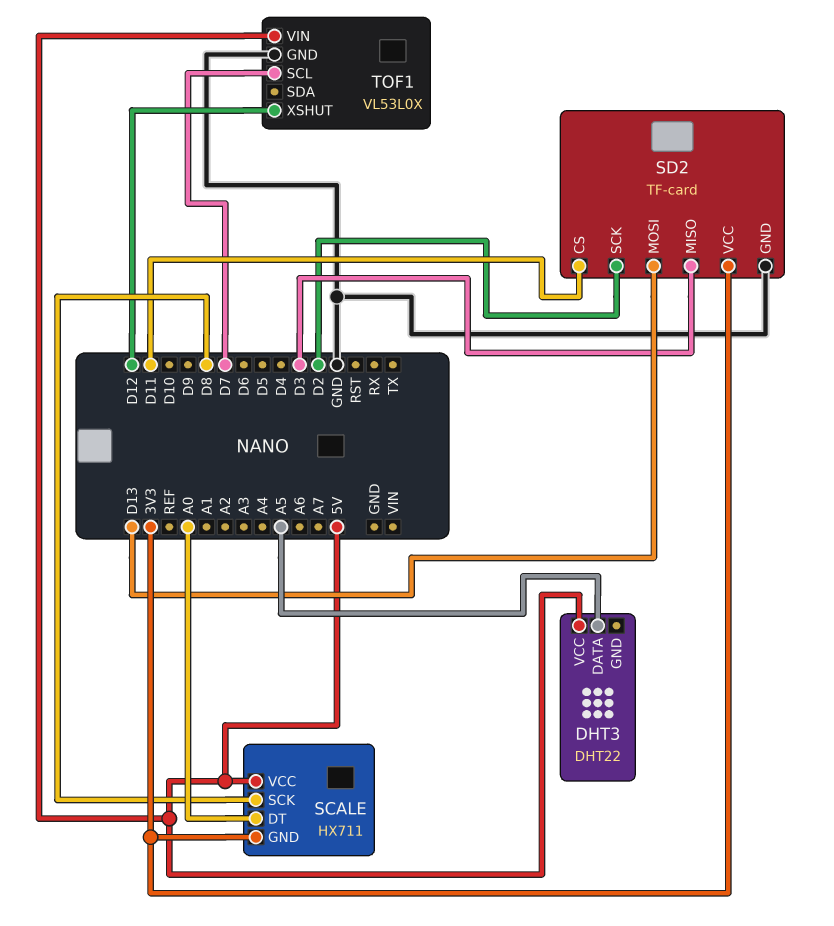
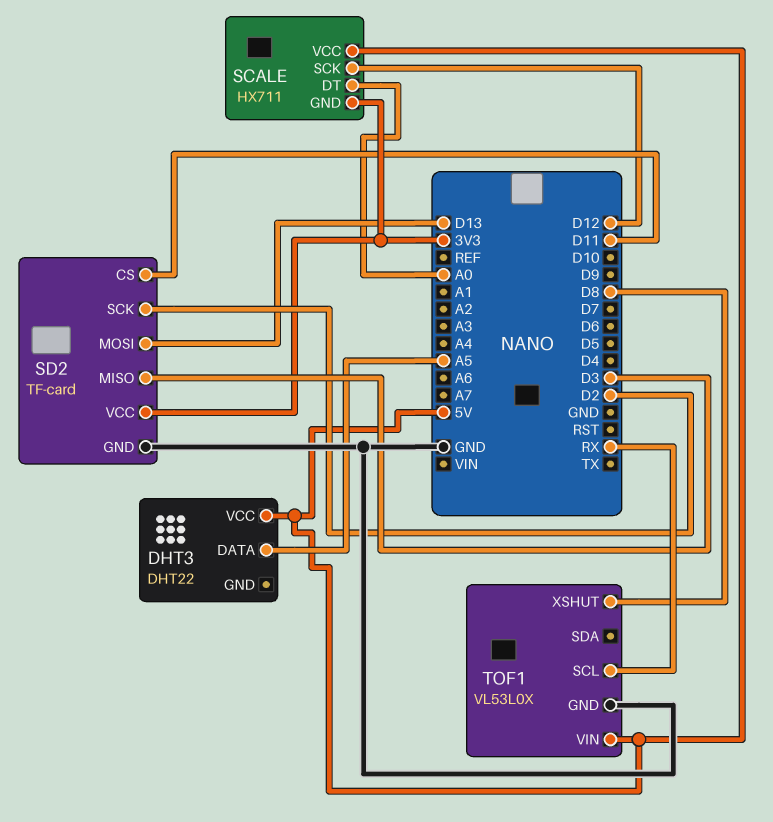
SCALE pin SCK: D8 -> D12
TOF1 pin SCL: D7 -> RX
TOF1 pin XSHUT: D12 -> D8

